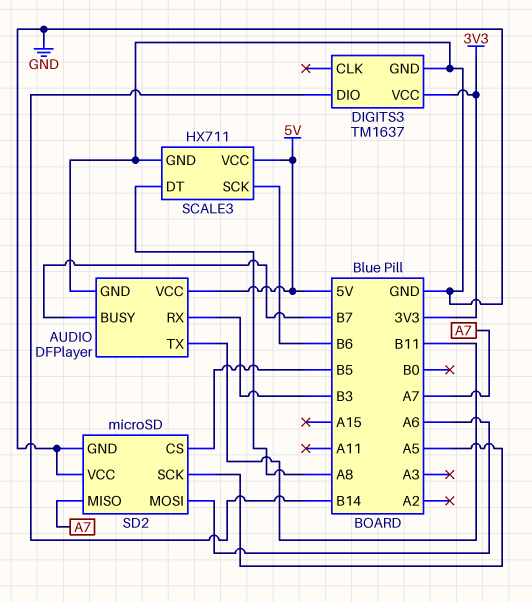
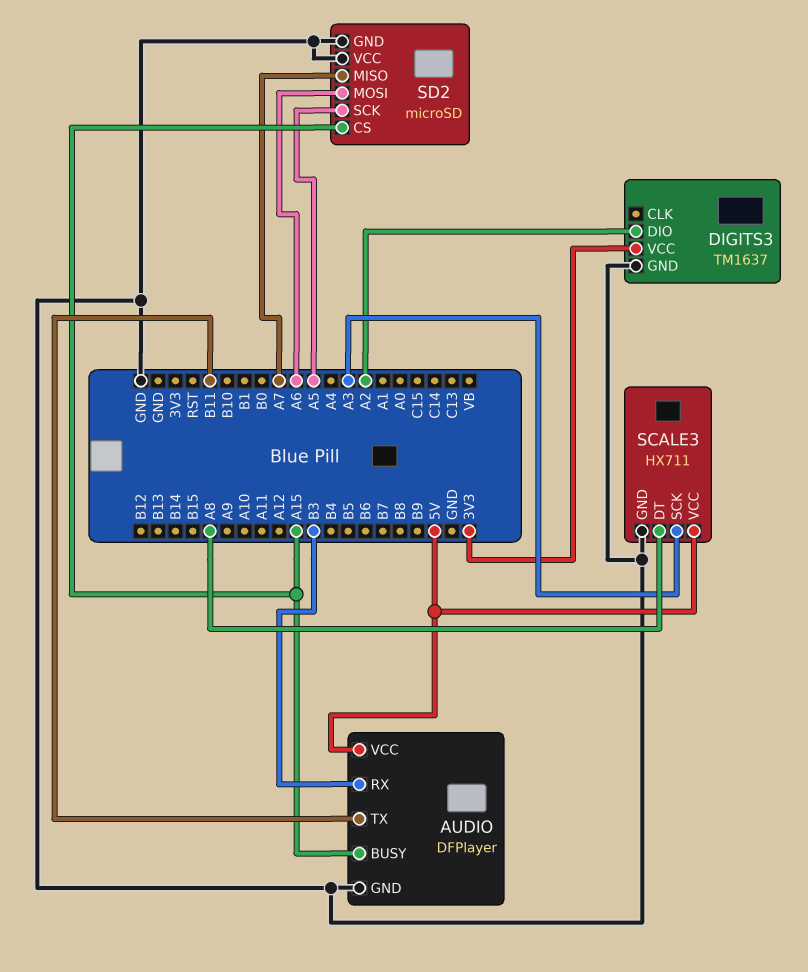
AUDIO pin BUSY: B7 -> A15
DIGITS3 pin DIO: B14 -> A2
SCALE3 pin SCK: B6 -> A3
SD2 pin CS: B5 -> A15

